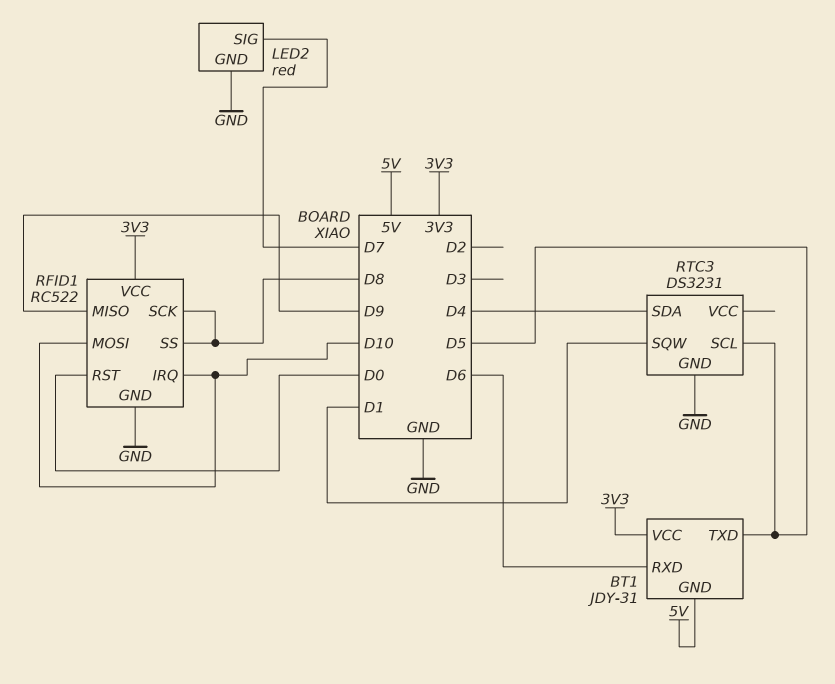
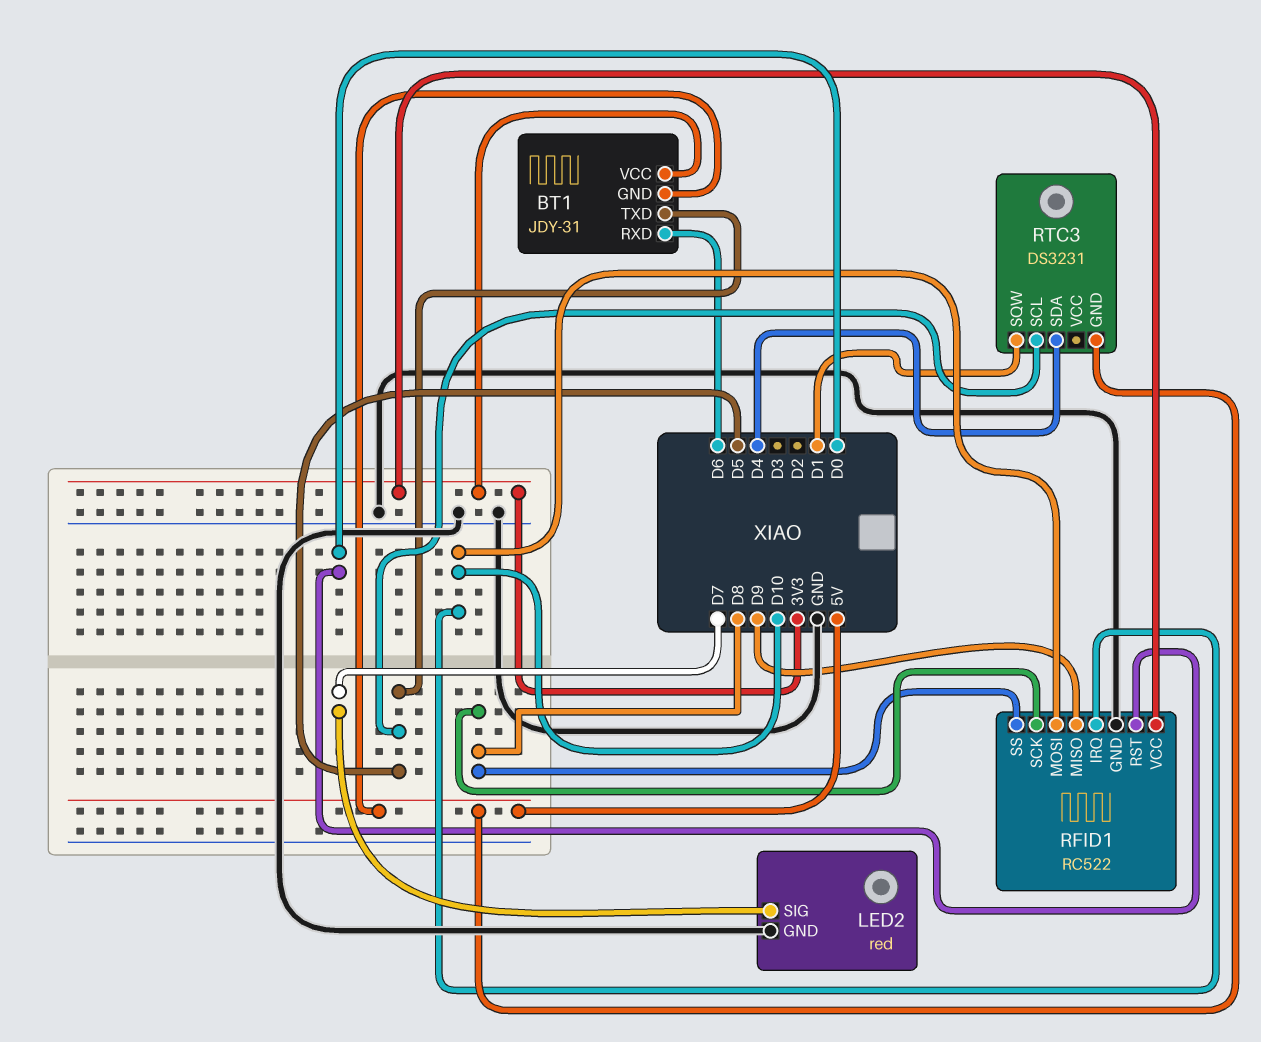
RTC3 pin GND: GND -> 5V

